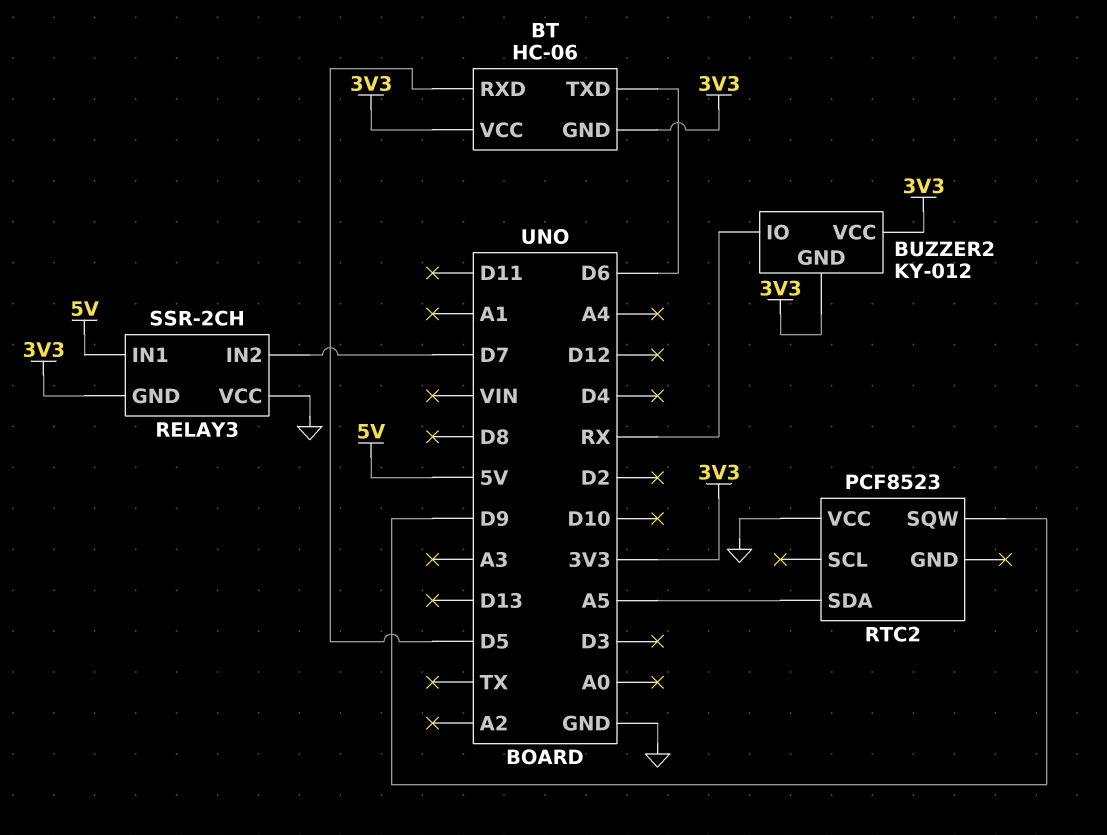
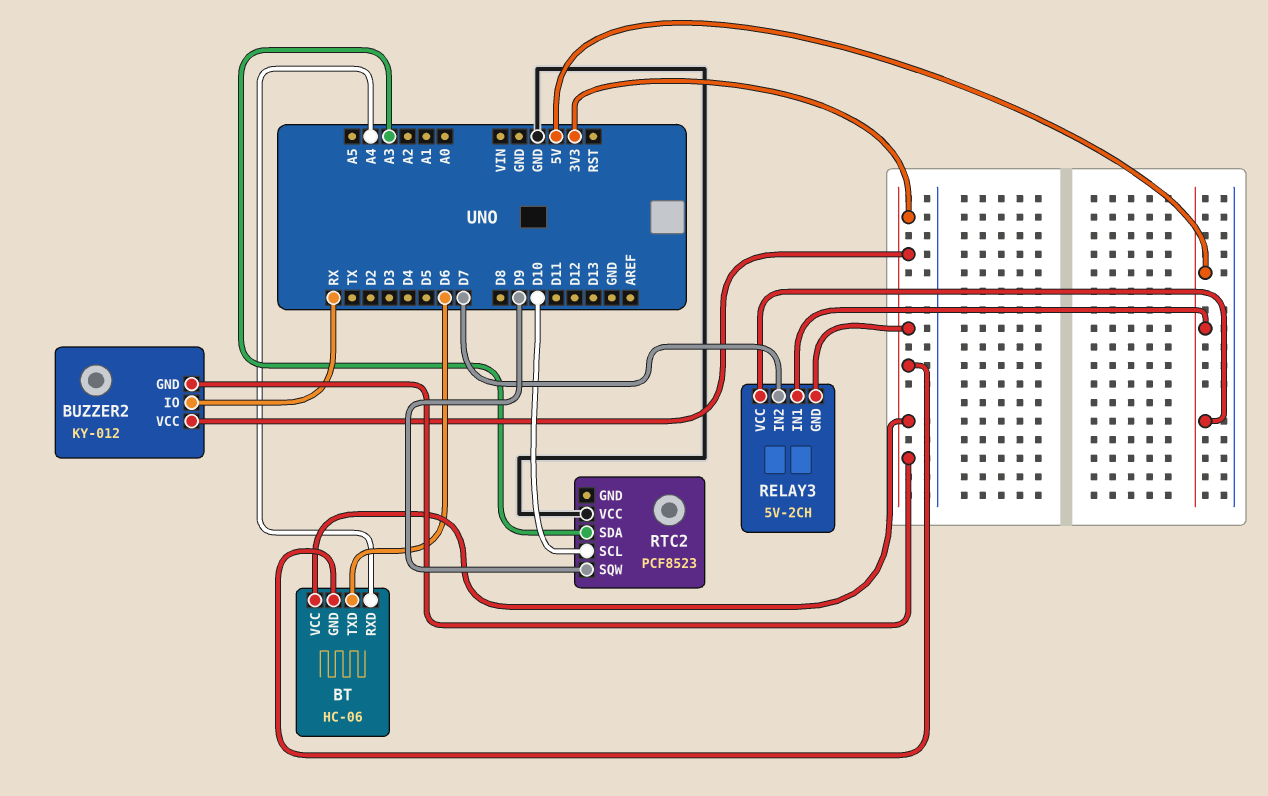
BT pin RXD: D5 -> A4
RELAY3: SSR-2CH -> 5V-2CH
RELAY3 pin VCC: GND -> 5V
RTC2 pin SCL: none -> D10
RTC2 pin SDA: A5 -> A3

